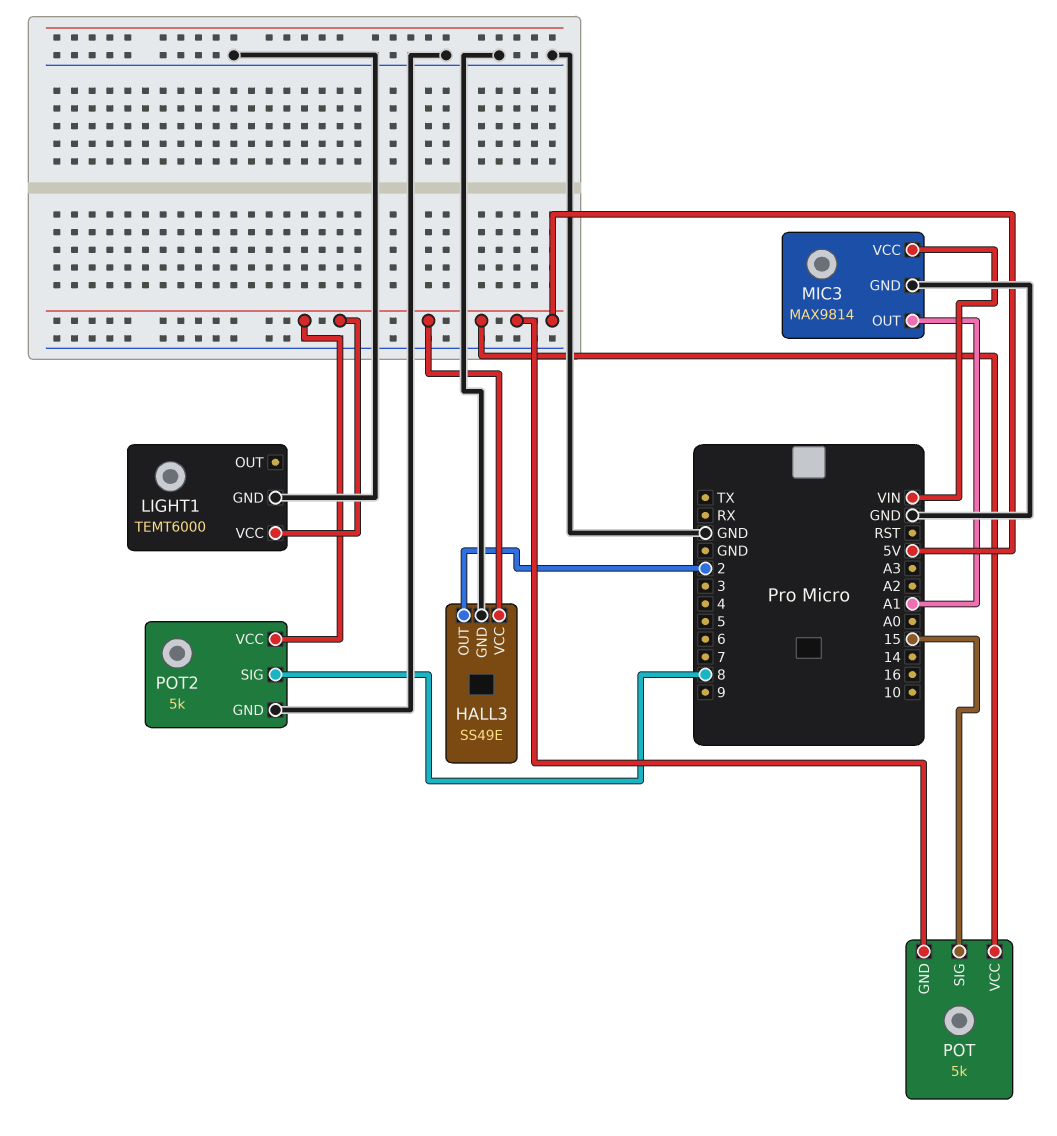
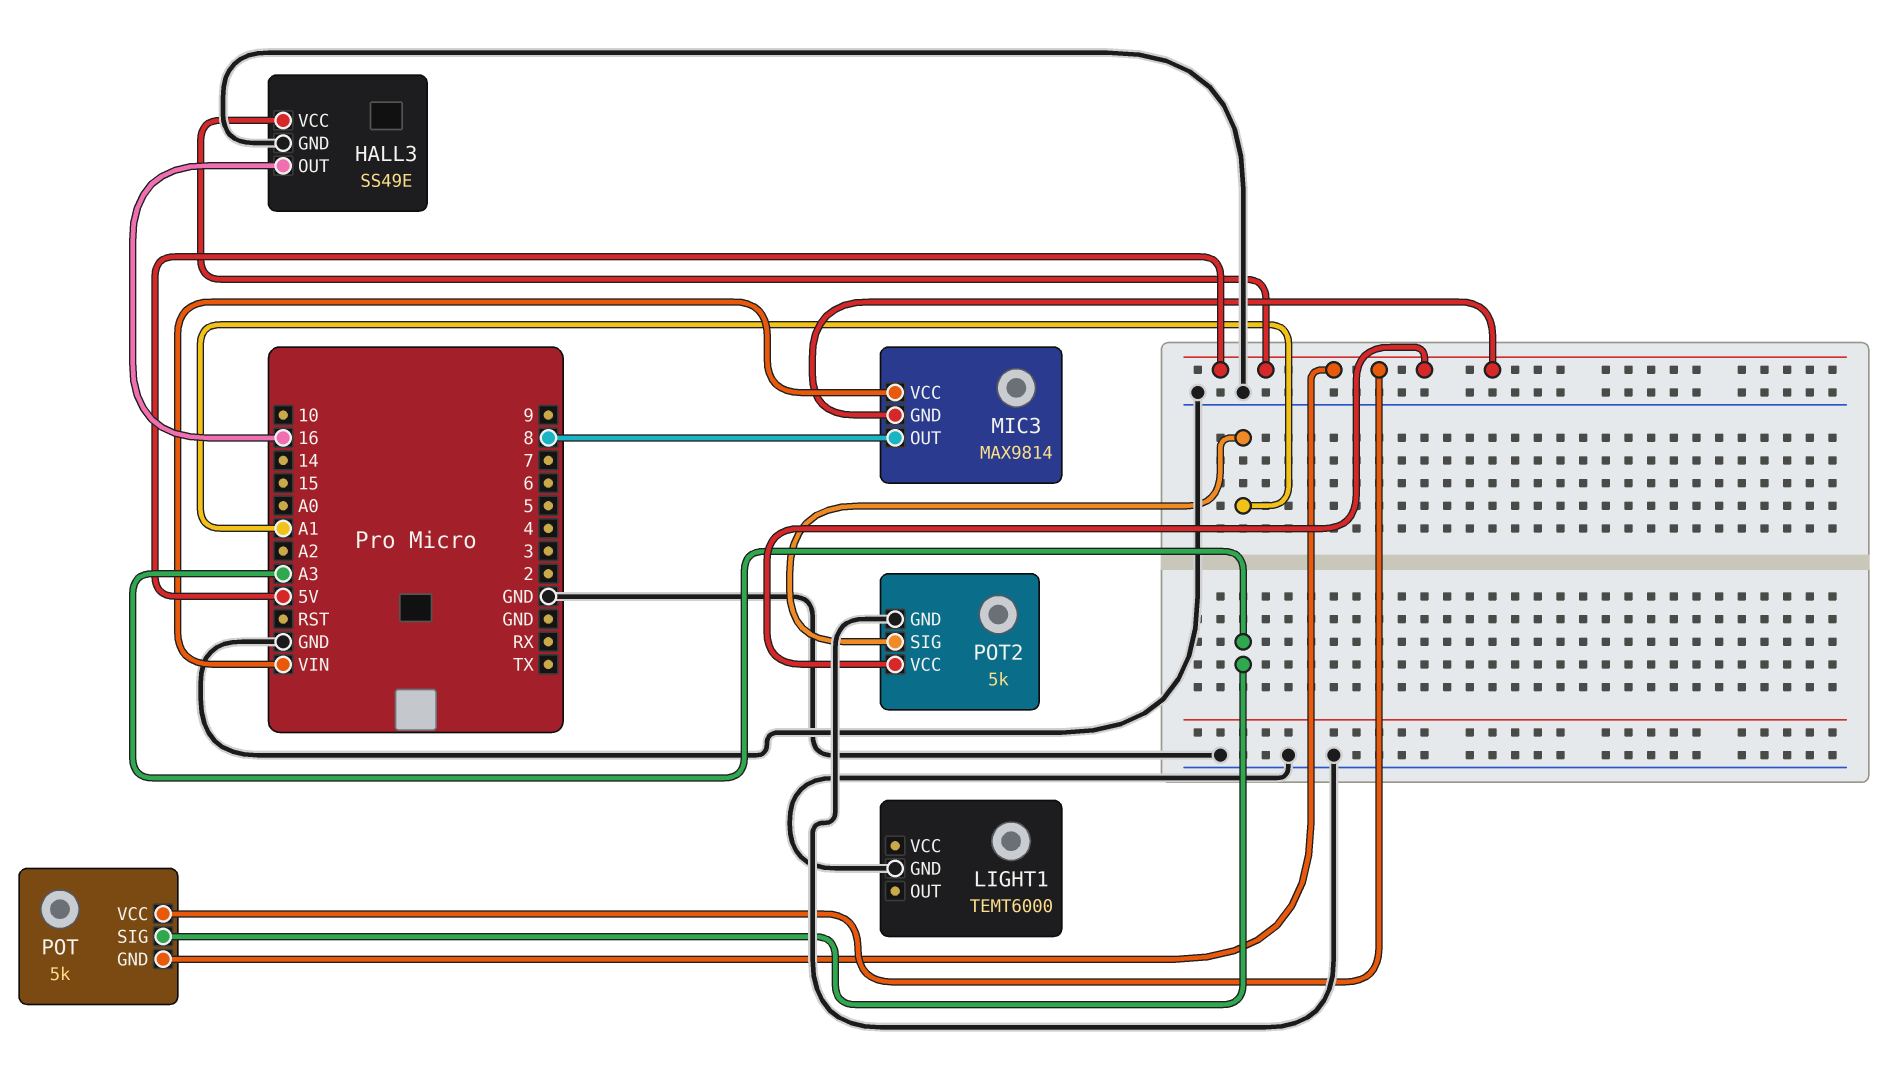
HALL3 pin OUT: 2 -> 16
LIGHT1 pin VCC: 5V -> none
MIC3 pin GND: GND -> 5V
MIC3 pin OUT: A1 -> 8
POT pin SIG: 15 -> A3
POT2 pin SIG: 8 -> A1

